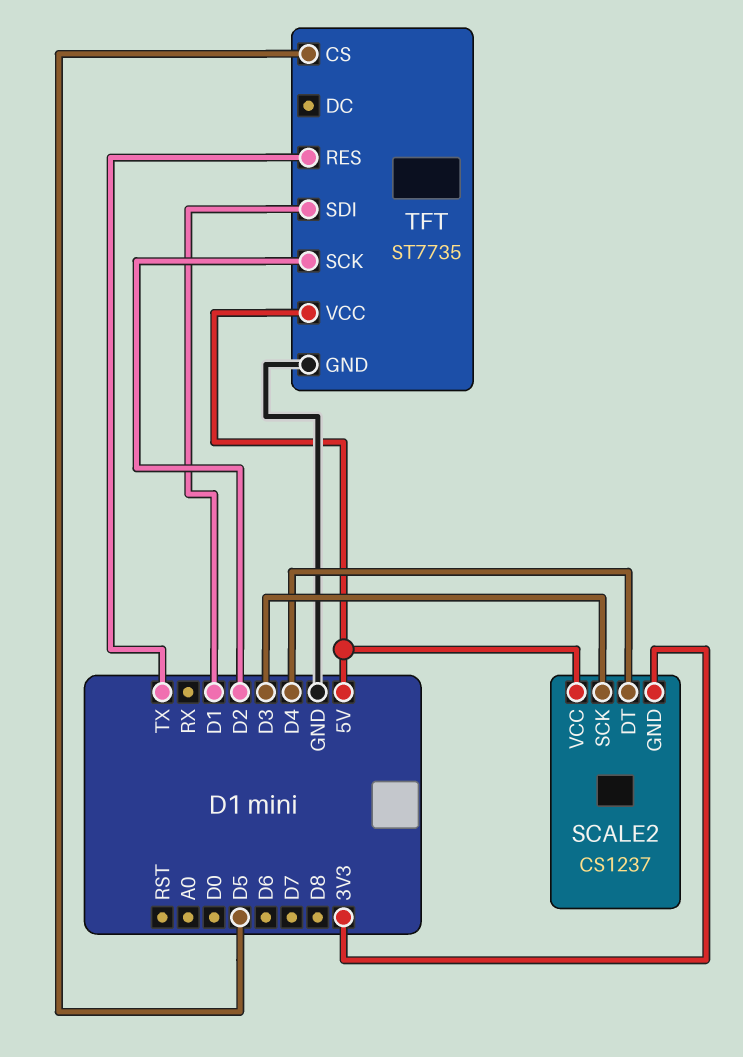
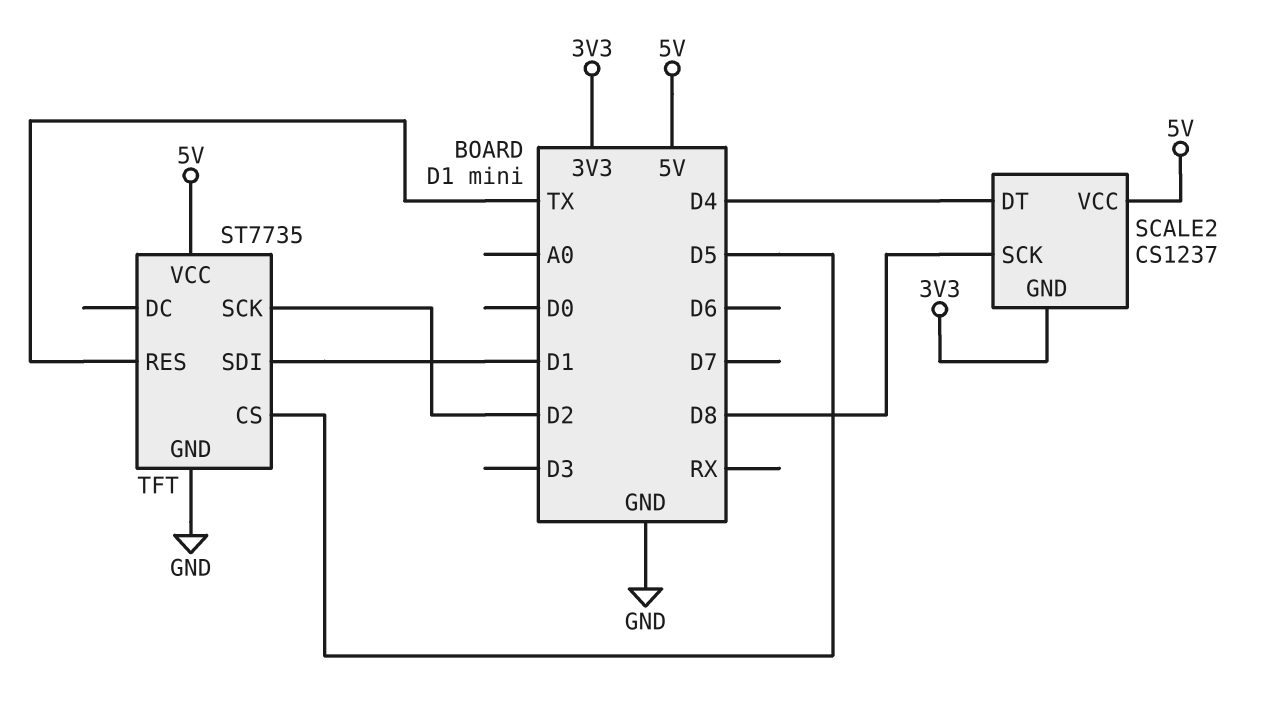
SCALE2 pin SCK: D3 -> D8

